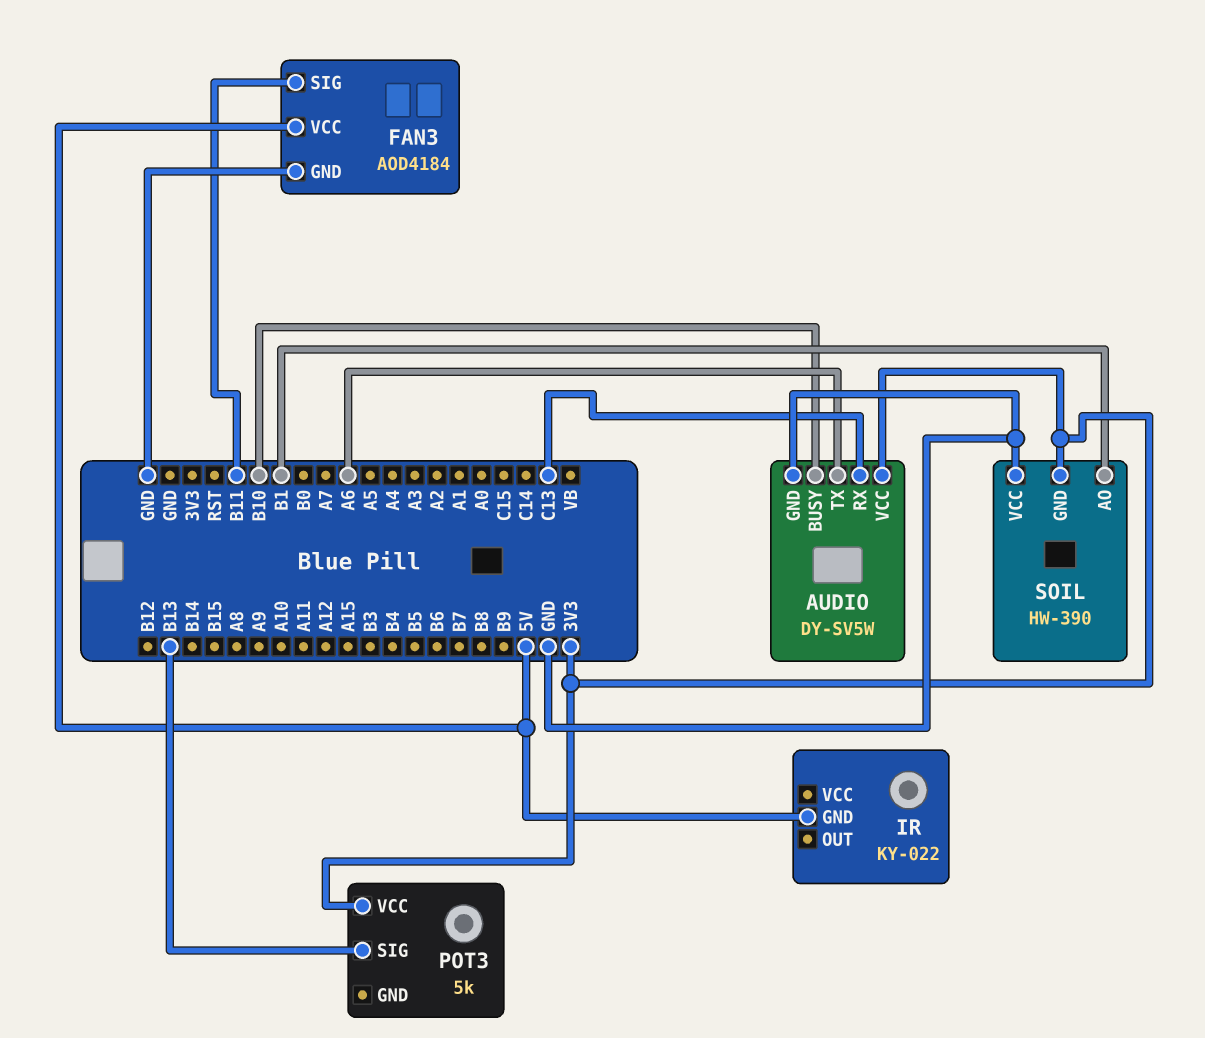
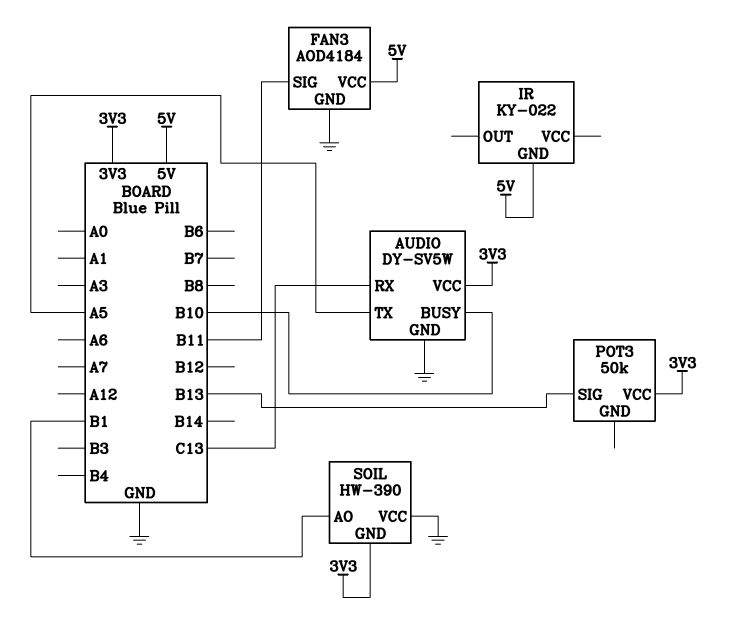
AUDIO pin TX: A6 -> A5
POT3: 5k -> 50k

